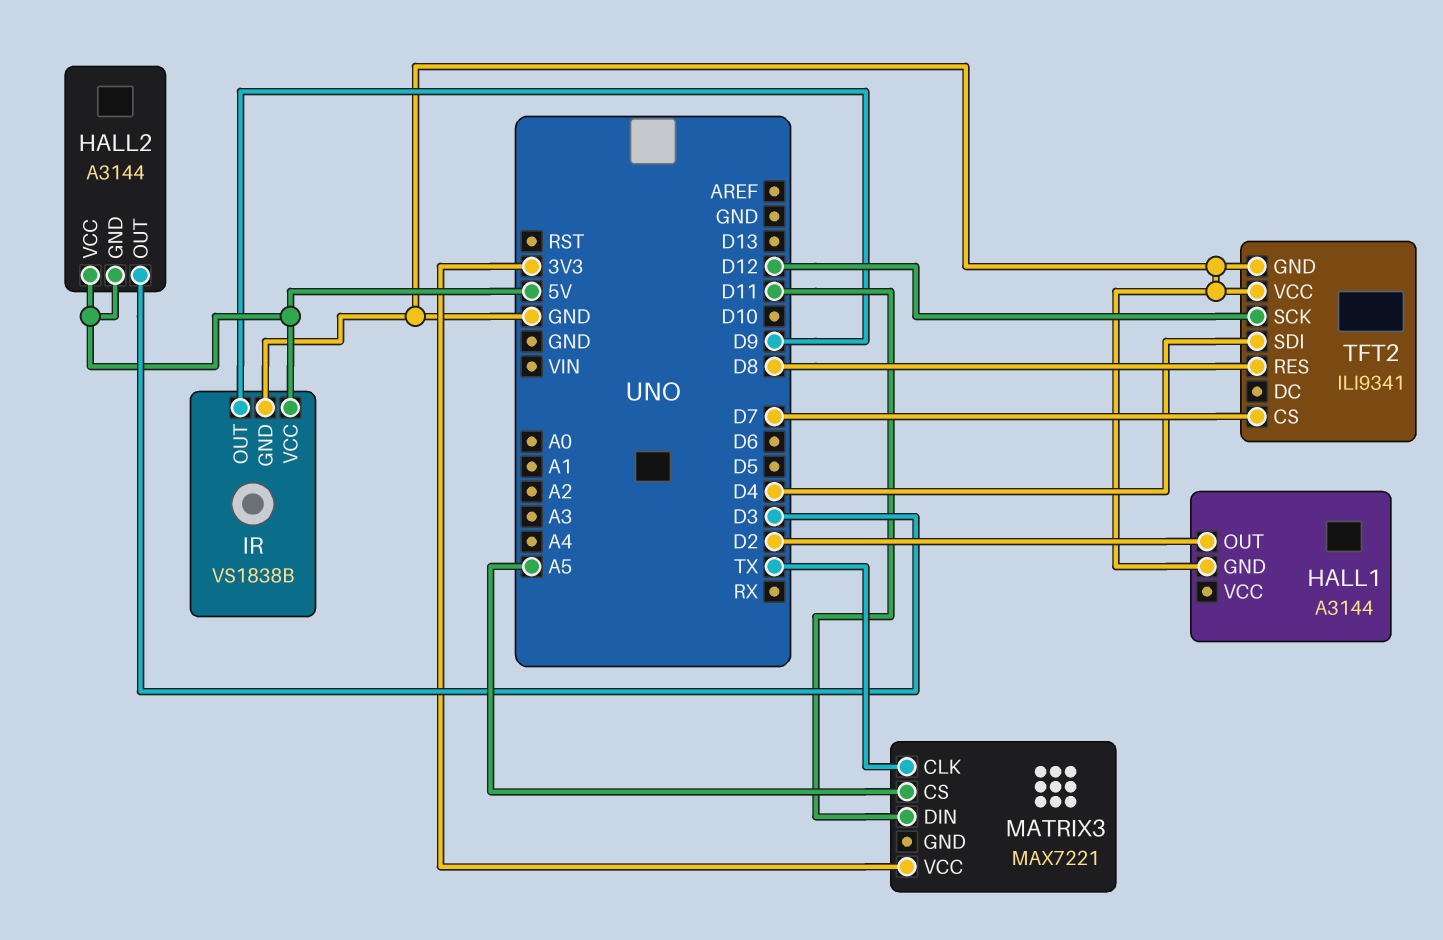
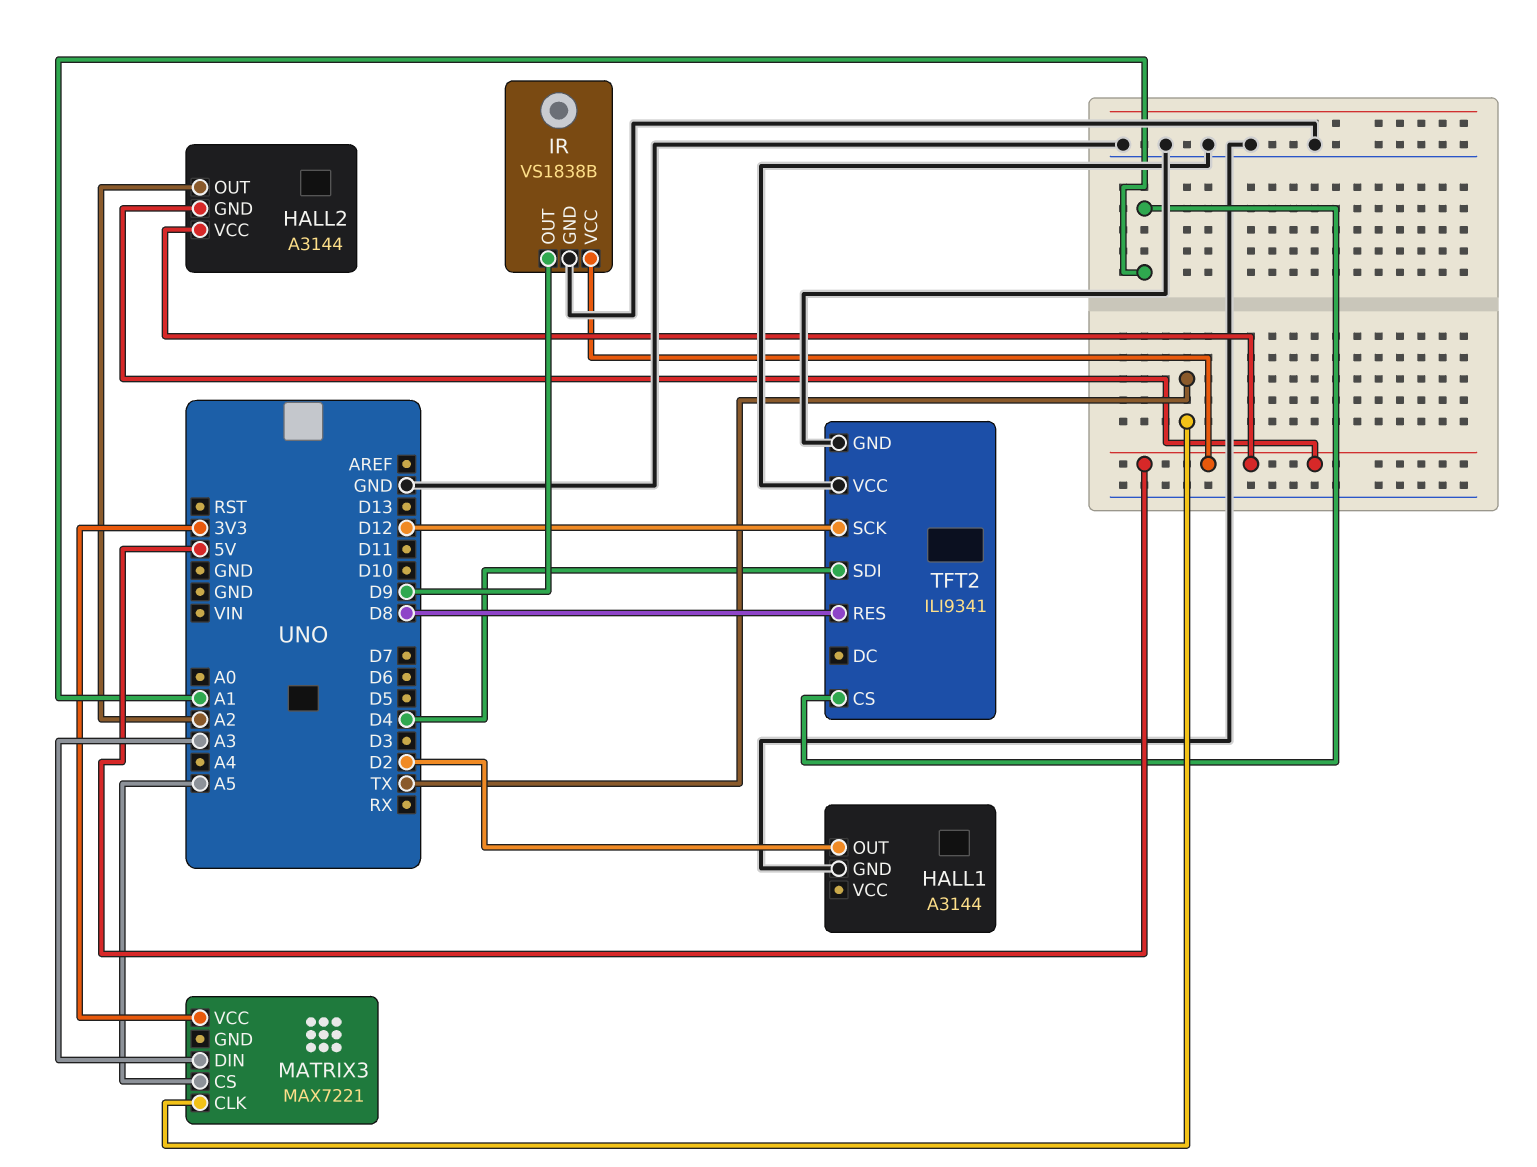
HALL2 pin OUT: D3 -> A2
MATRIX3 pin DIN: D11 -> A3
TFT2 pin CS: D7 -> A1

